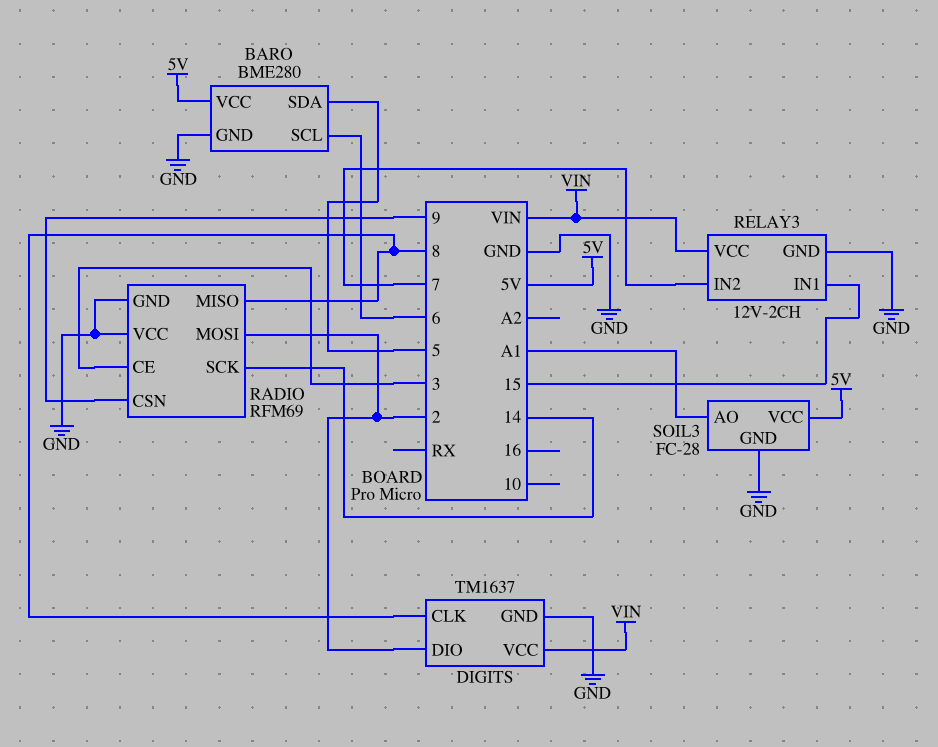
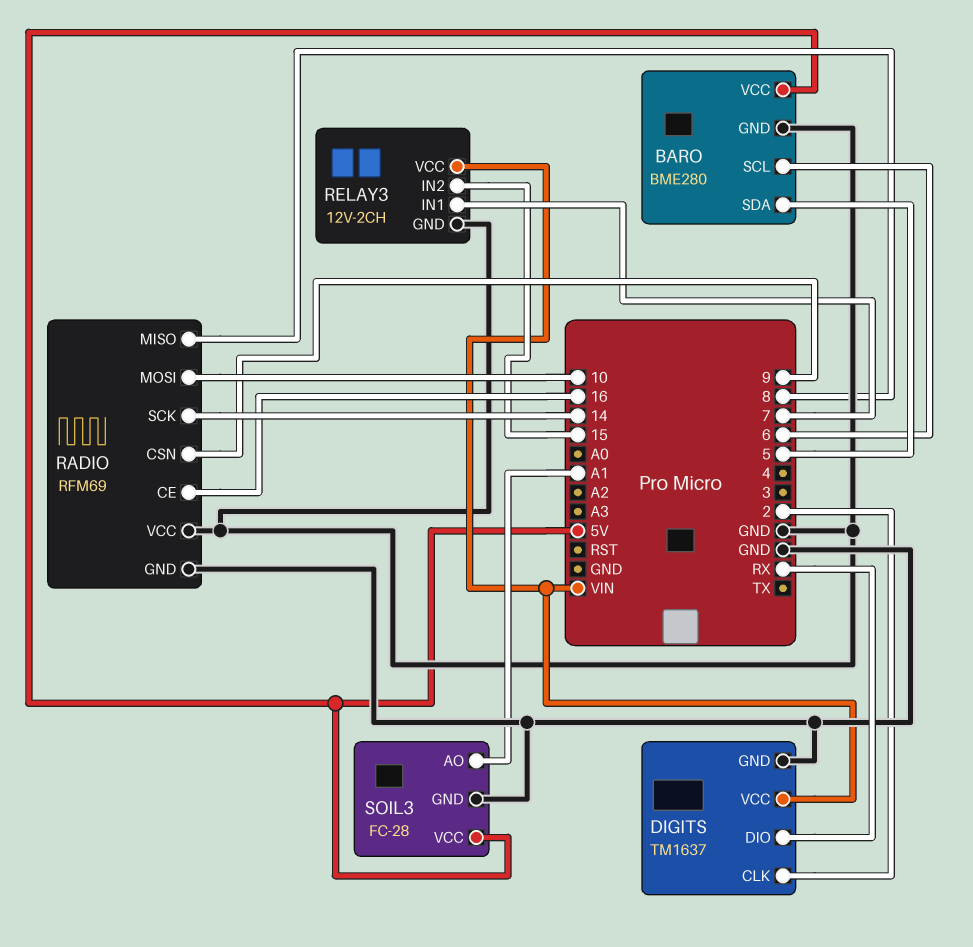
DIGITS pin CLK: 8 -> 2
DIGITS pin DIO: 2 -> RX
RADIO pin CE: 3 -> 16
RADIO pin MOSI: 2 -> 10
RELAY3 pin IN1: 15 -> 7
RELAY3 pin IN2: 7 -> 15

